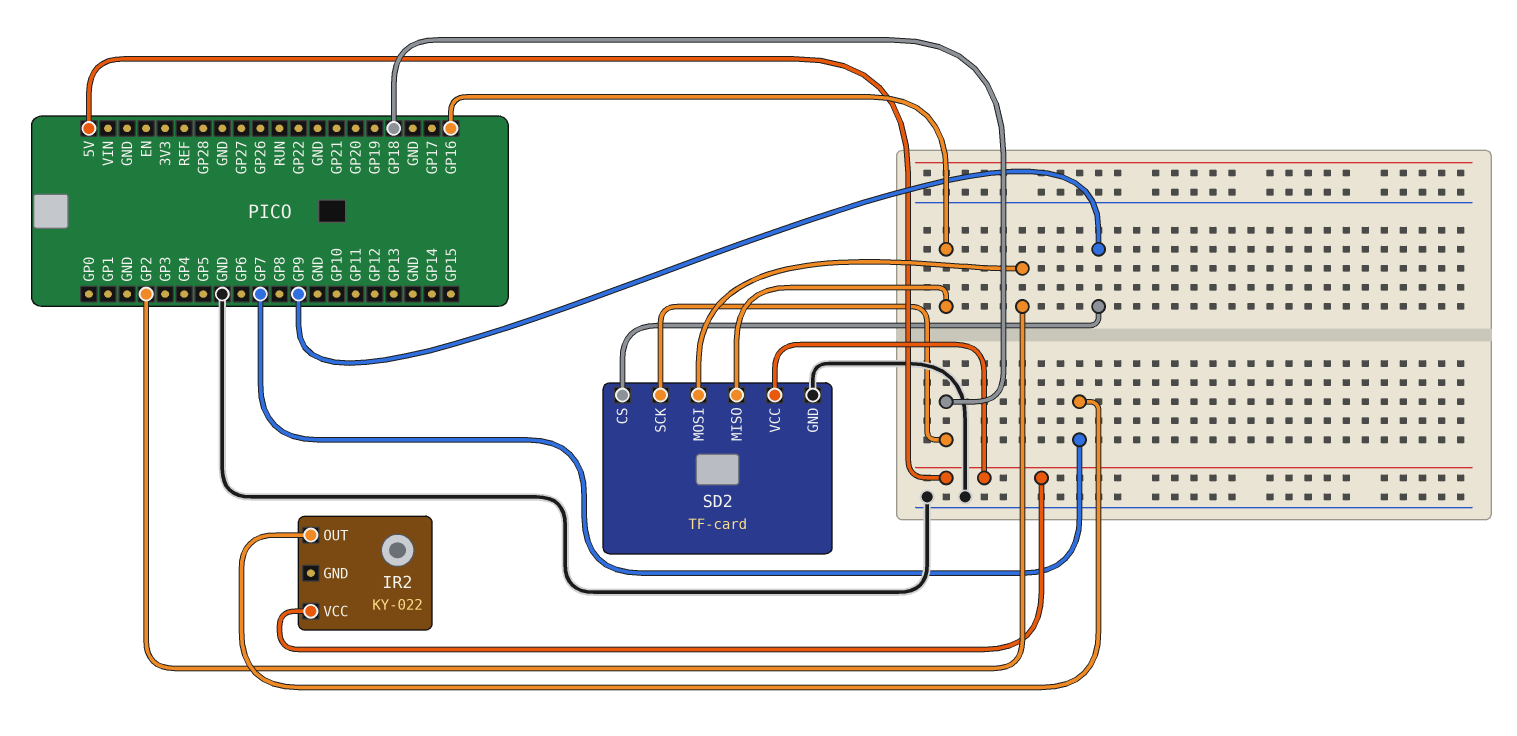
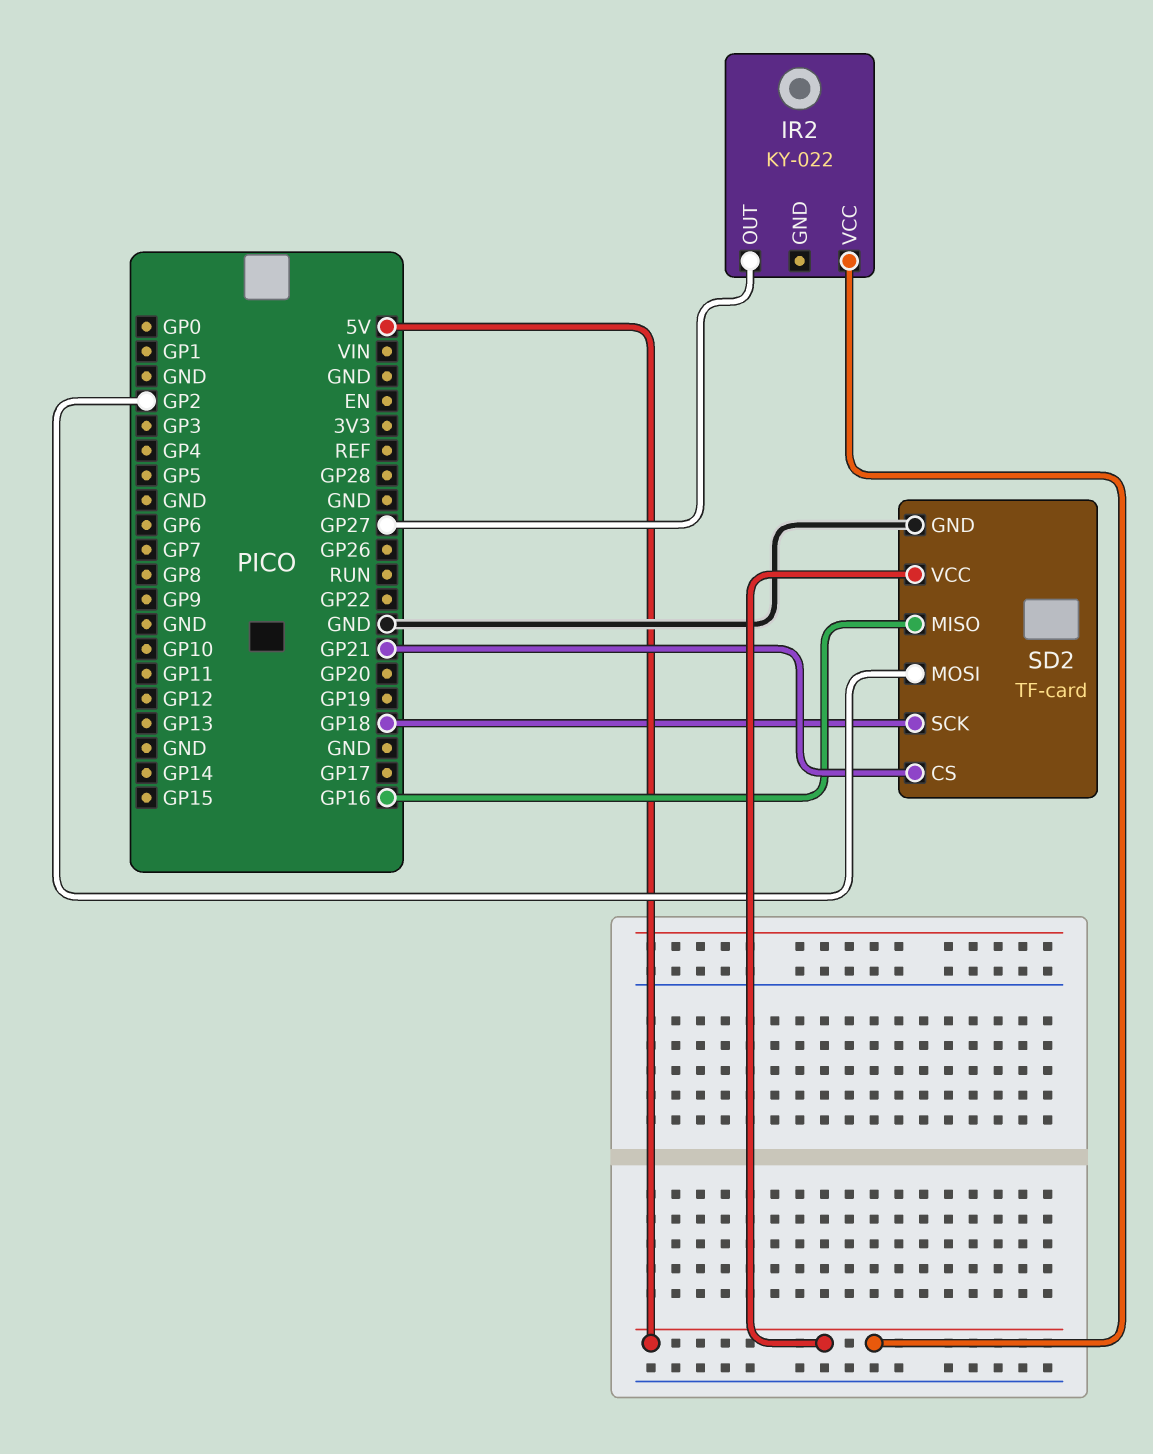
IR2 pin OUT: GP7 -> GP27
SD2 pin CS: GP9 -> GP21

